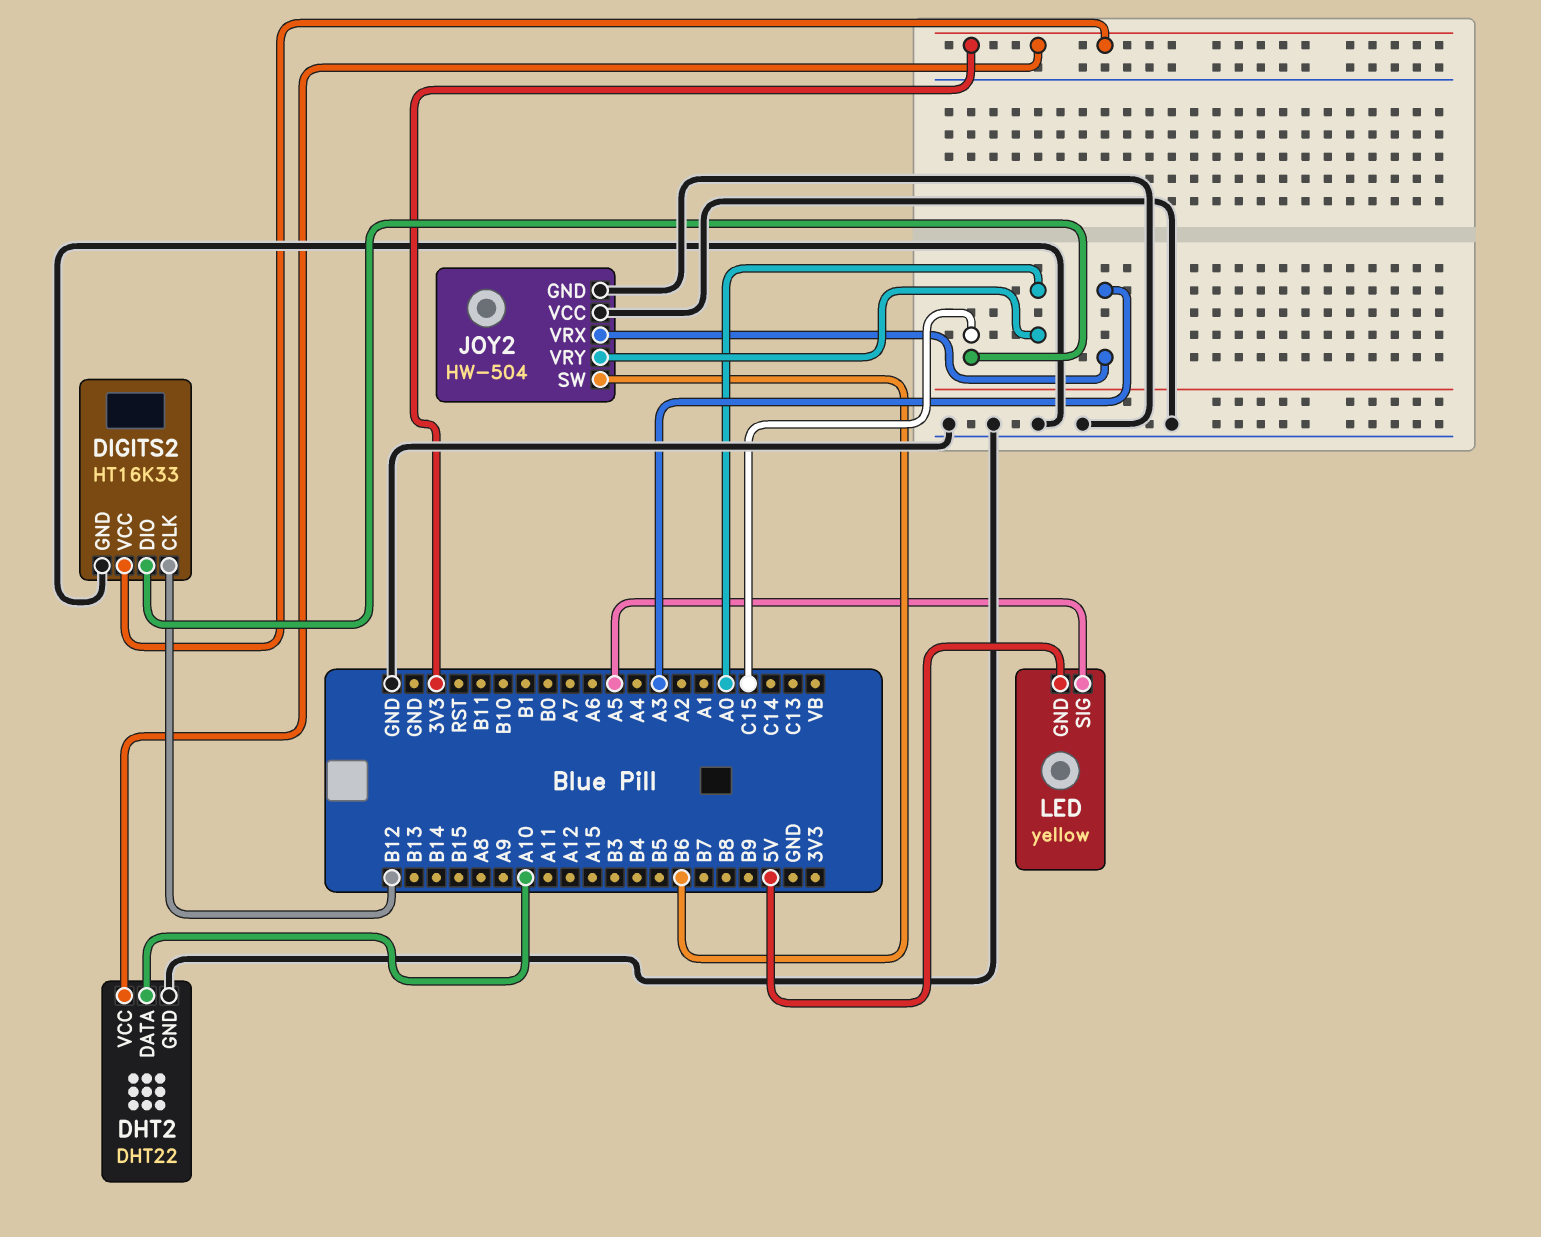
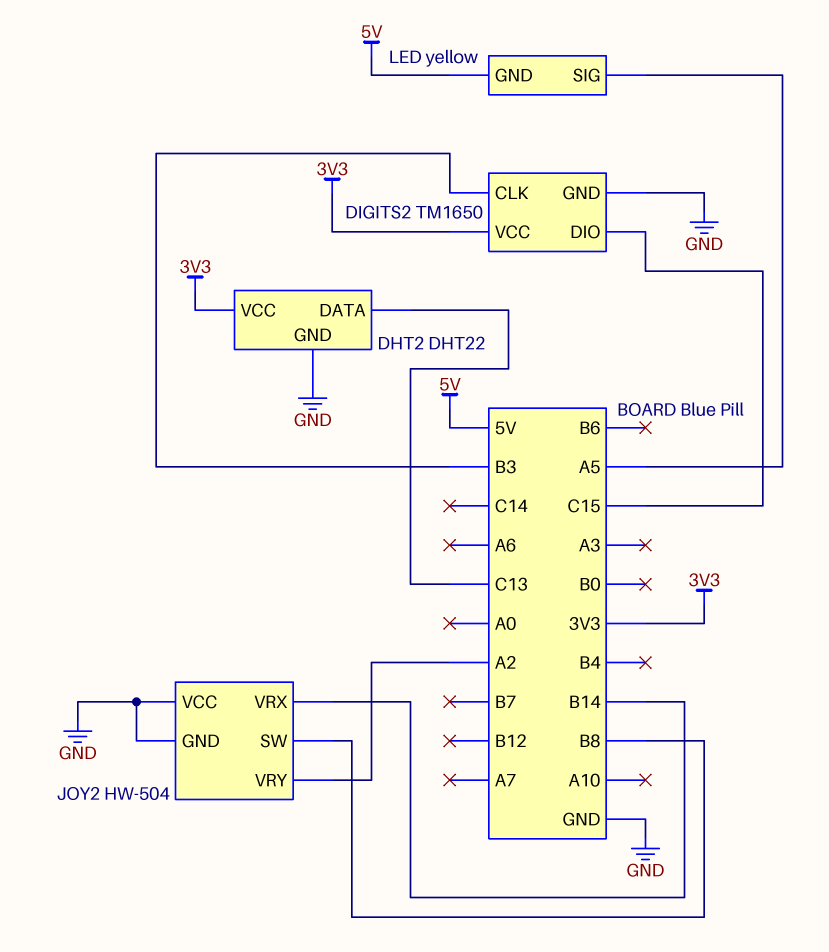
DHT2 pin DATA: A10 -> C13
DIGITS2: HT16K33 -> TM1650
DIGITS2 pin CLK: B12 -> B3
JOY2 pin SW: B6 -> B8
JOY2 pin VRX: A3 -> B14
JOY2 pin VRY: A0 -> A2

